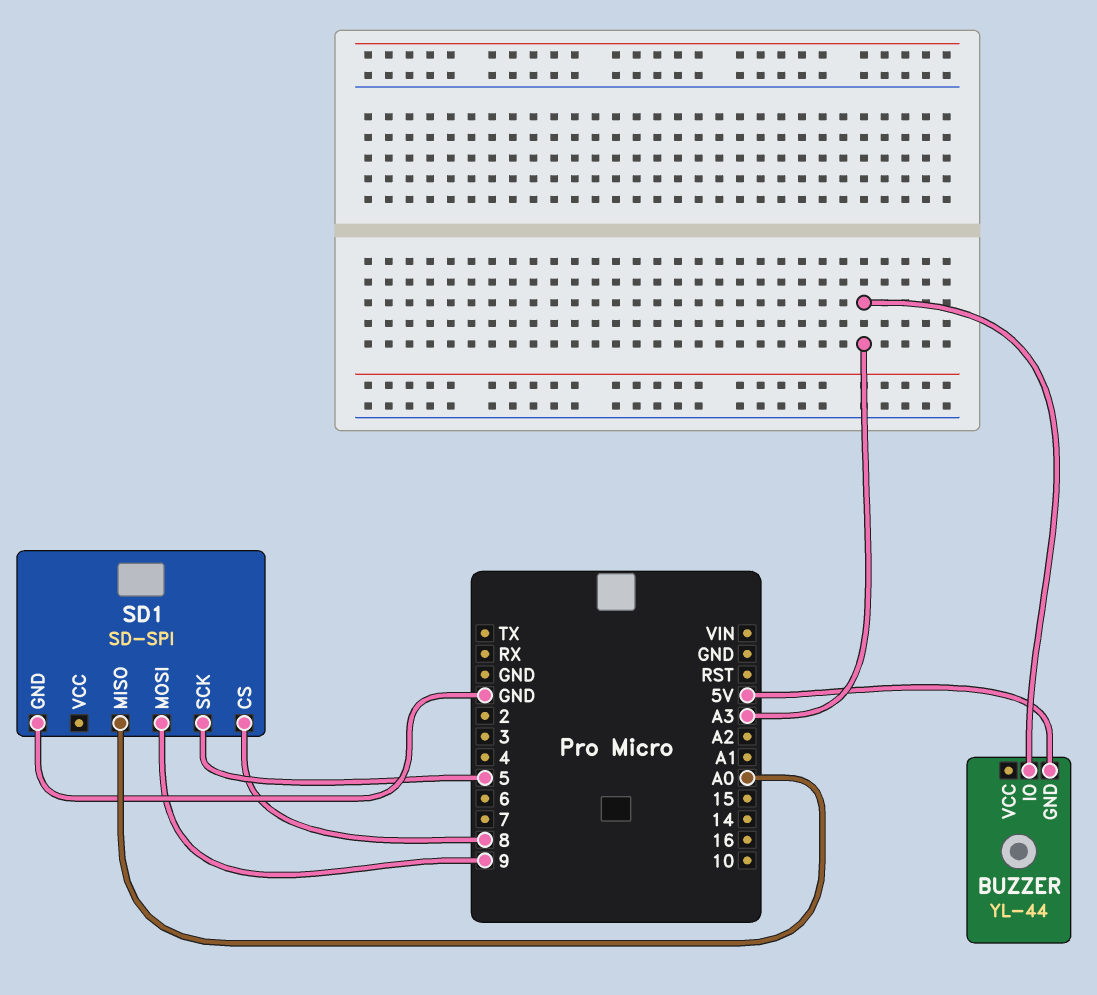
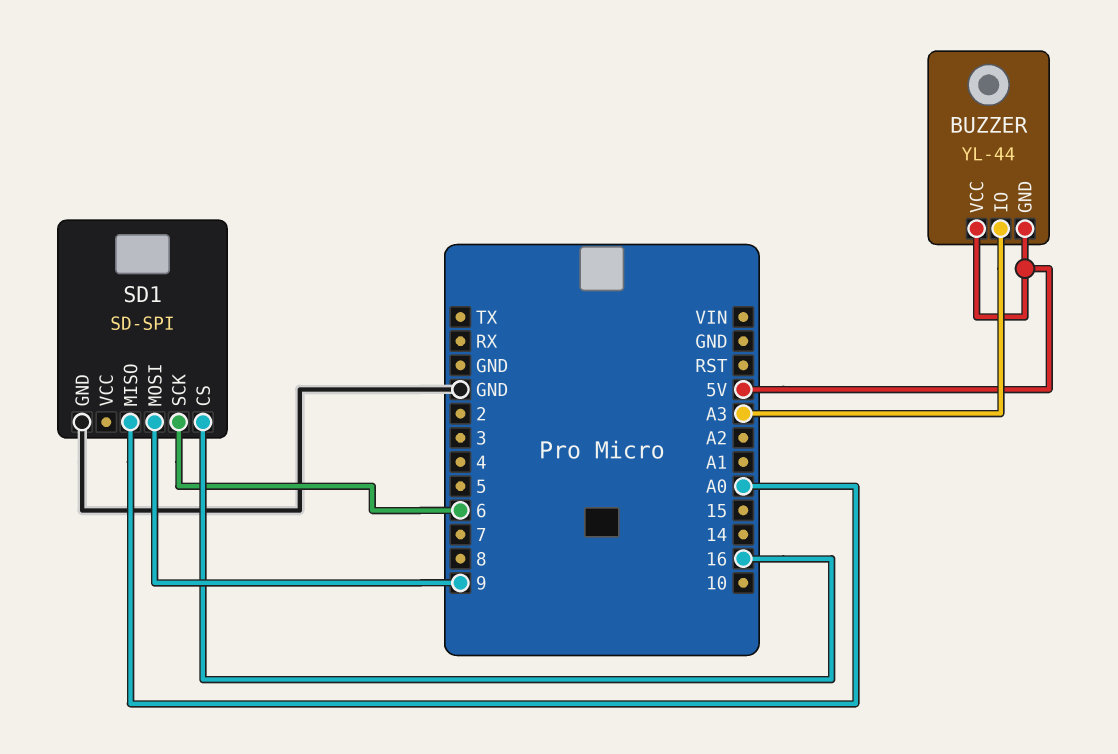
BUZZER pin VCC: none -> 5V
SD1 pin CS: 8 -> 16
SD1 pin SCK: 5 -> 6

